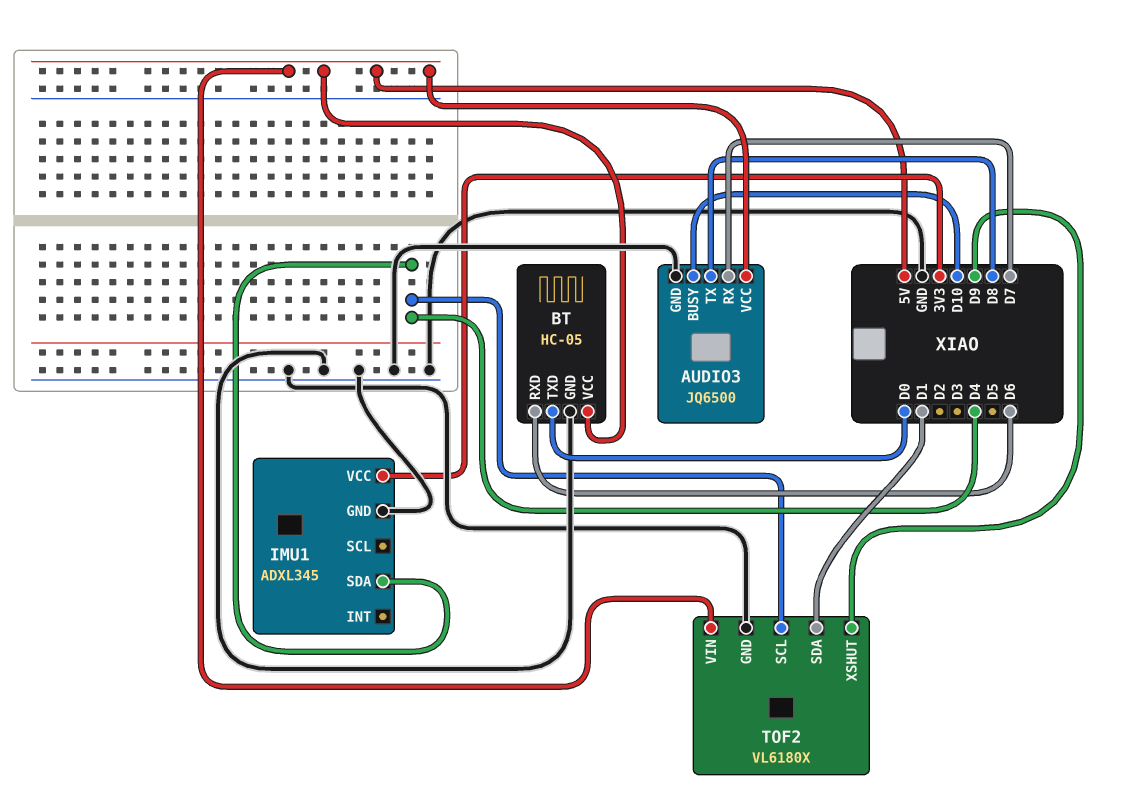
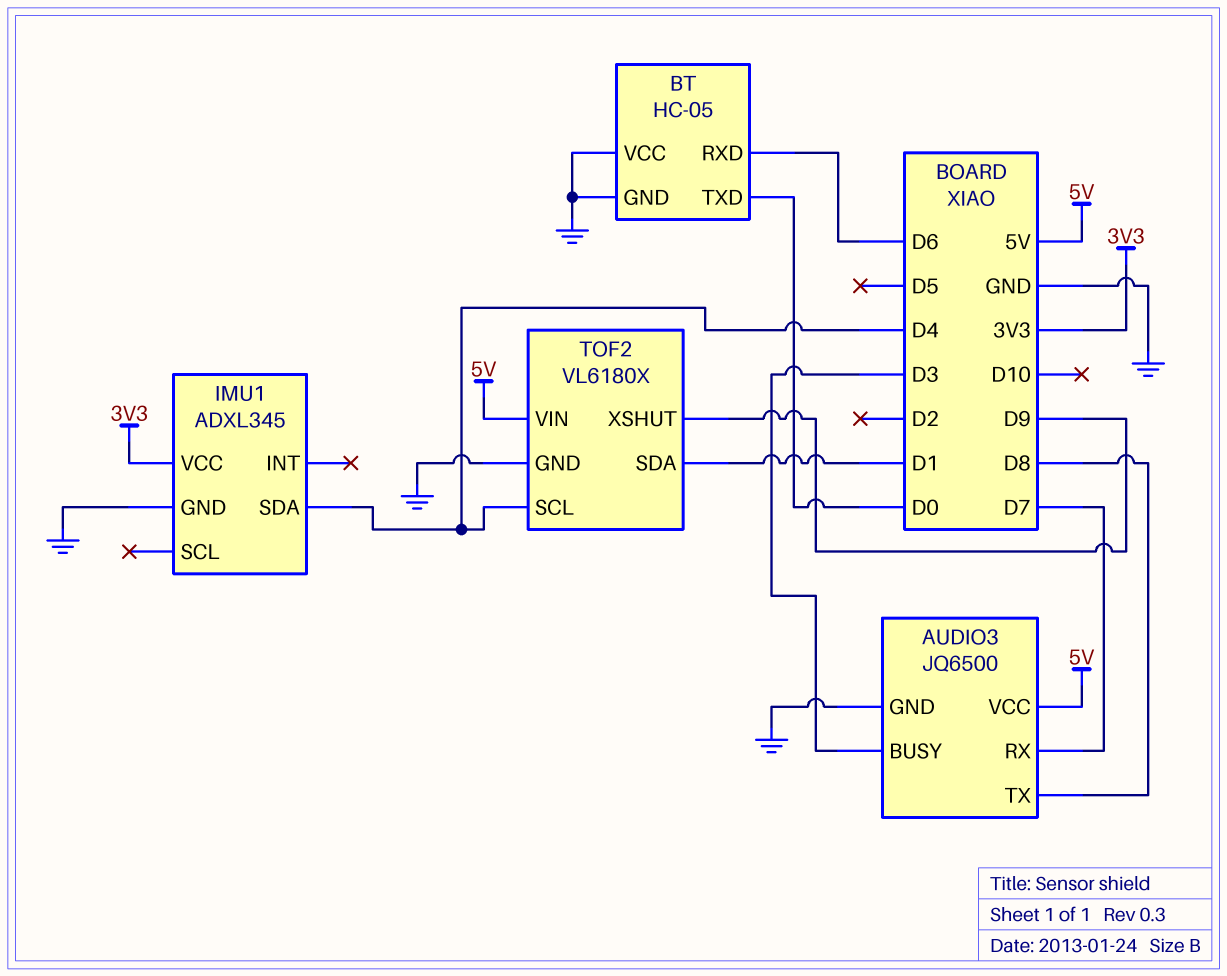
AUDIO3 pin BUSY: D10 -> D3
BT pin VCC: 5V -> GND

